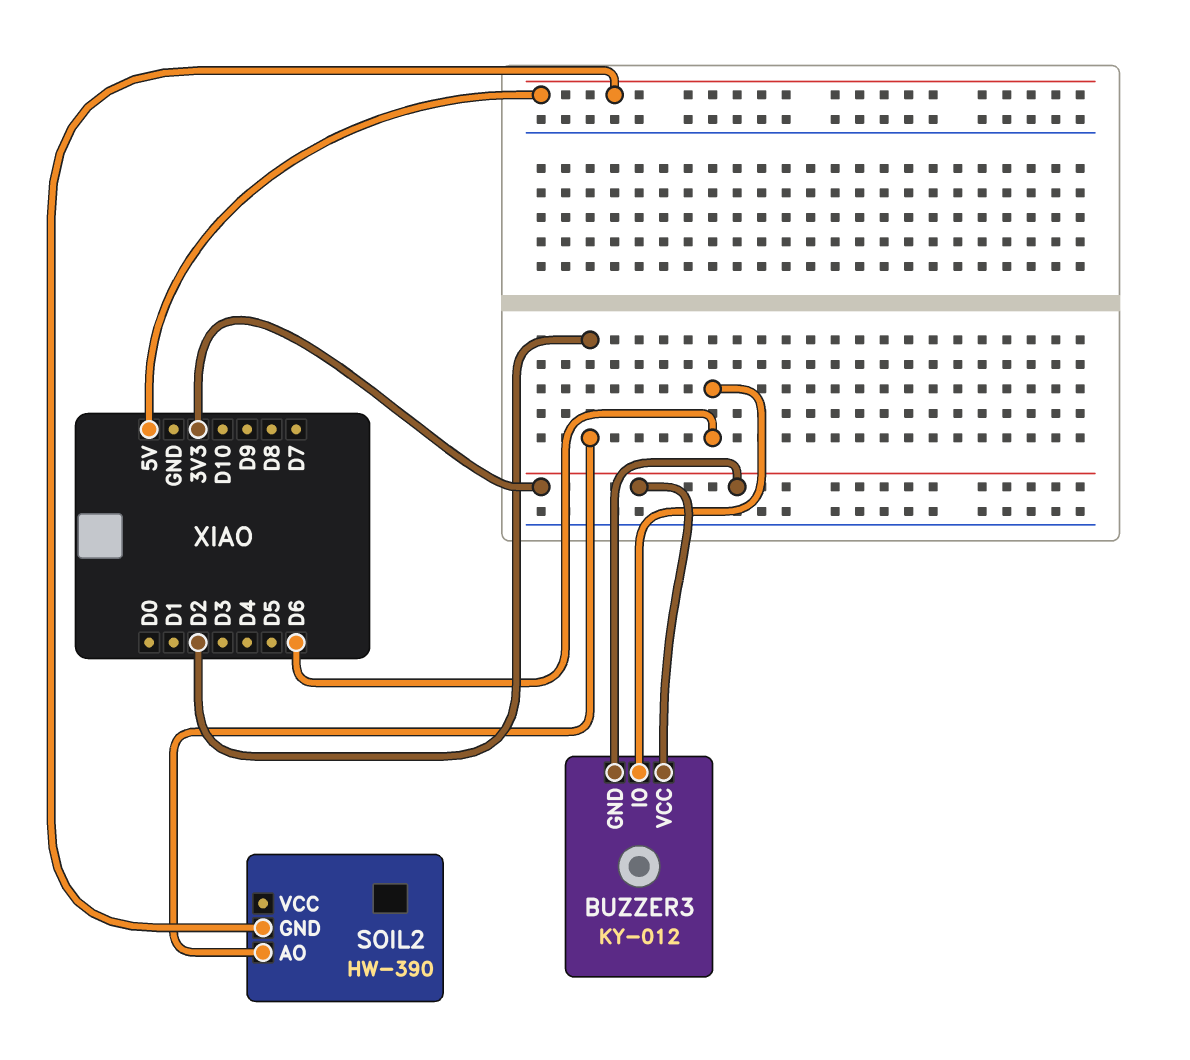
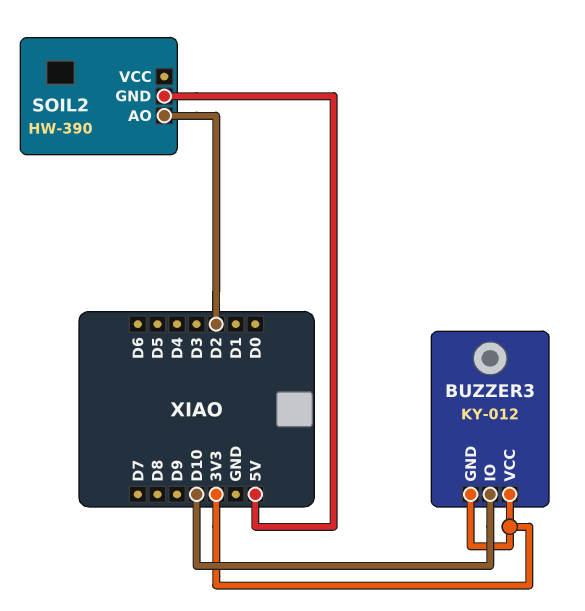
BUZZER3 pin IO: D6 -> D10

